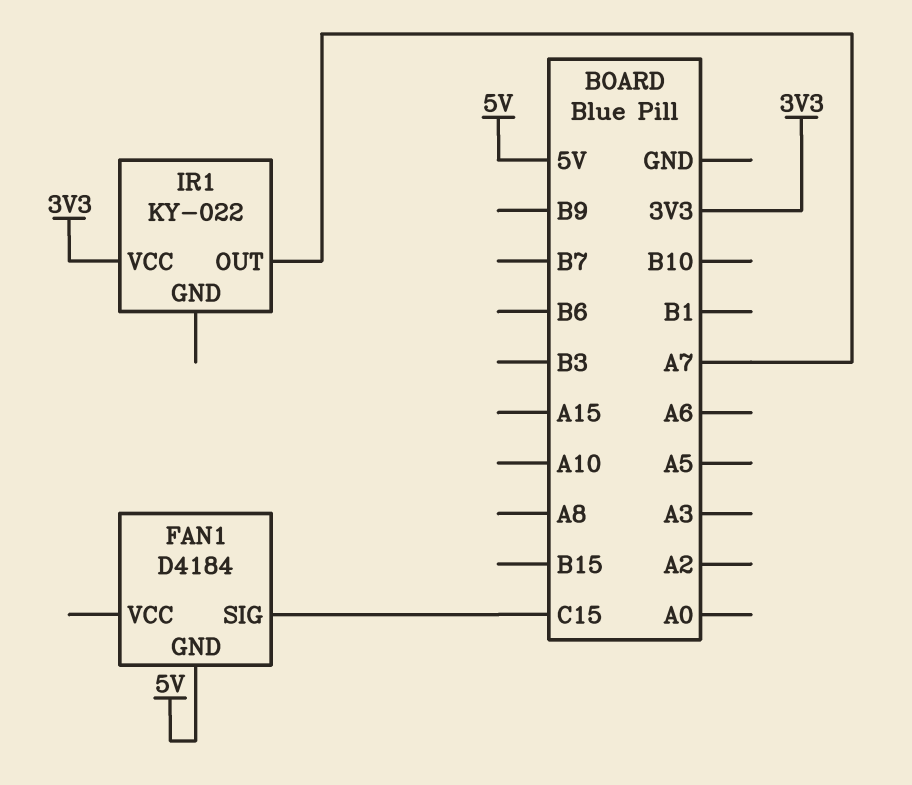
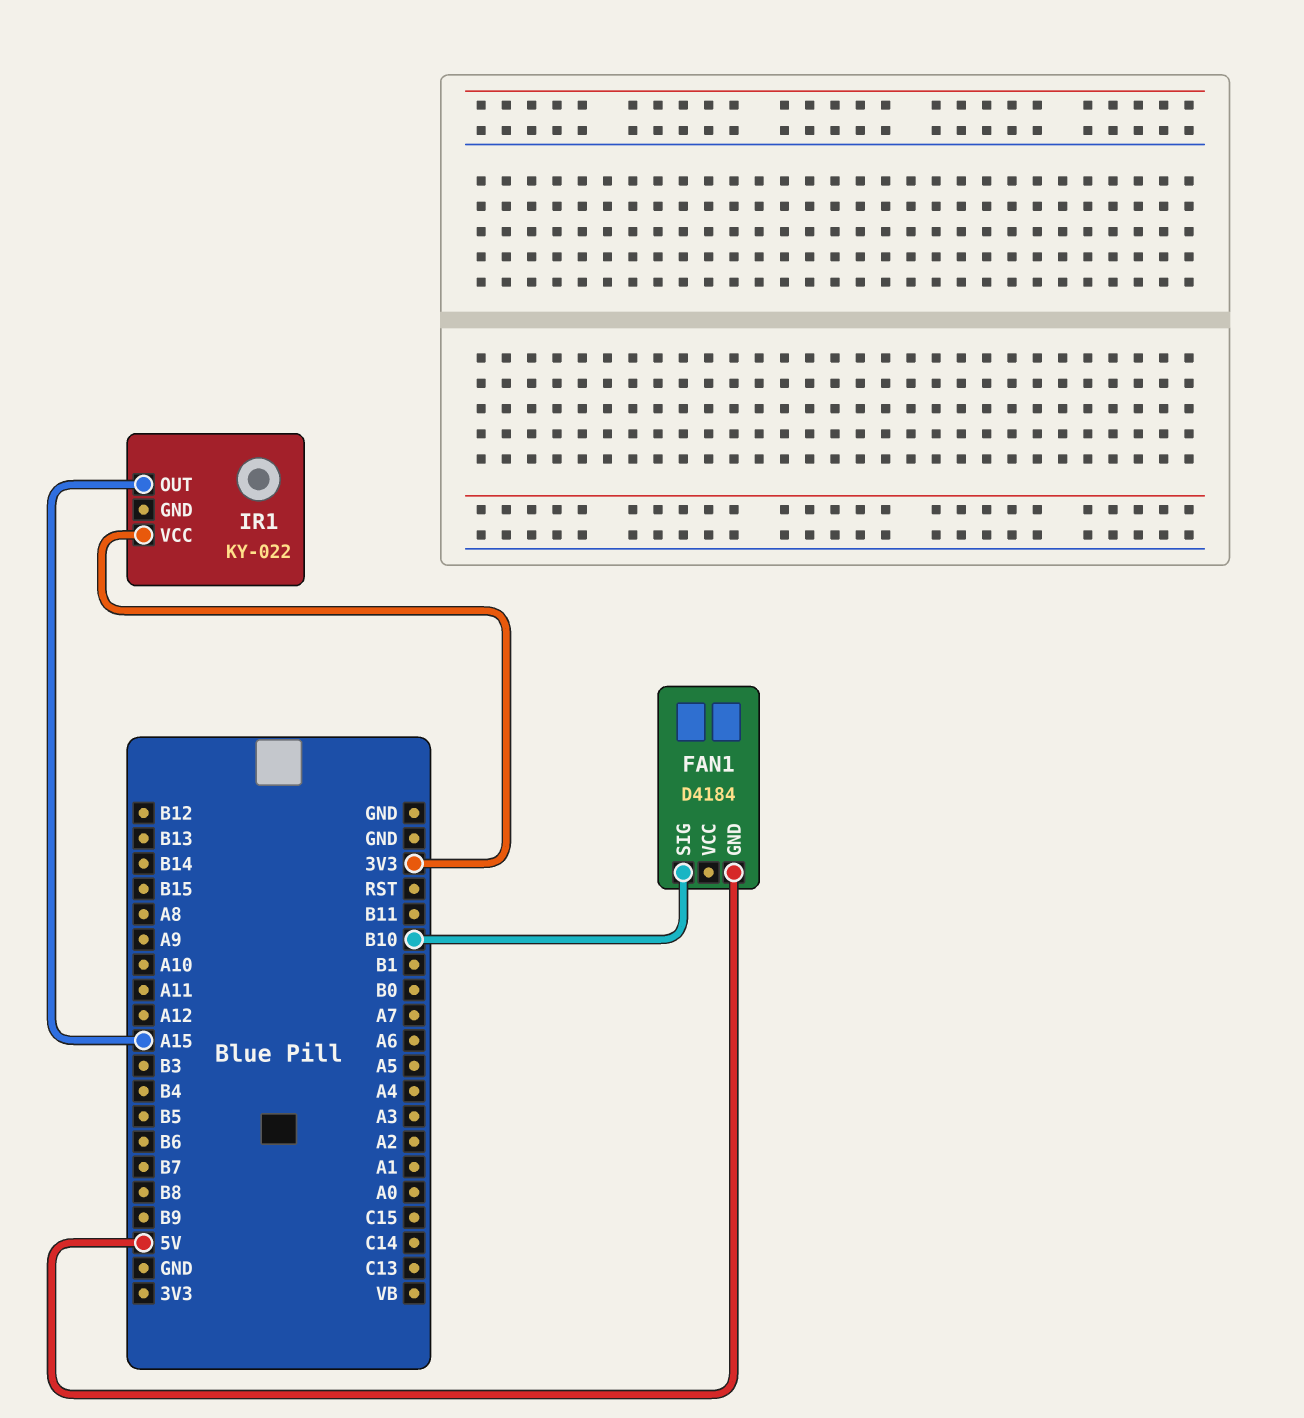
FAN1 pin SIG: C15 -> B10
IR1 pin OUT: A7 -> A15

